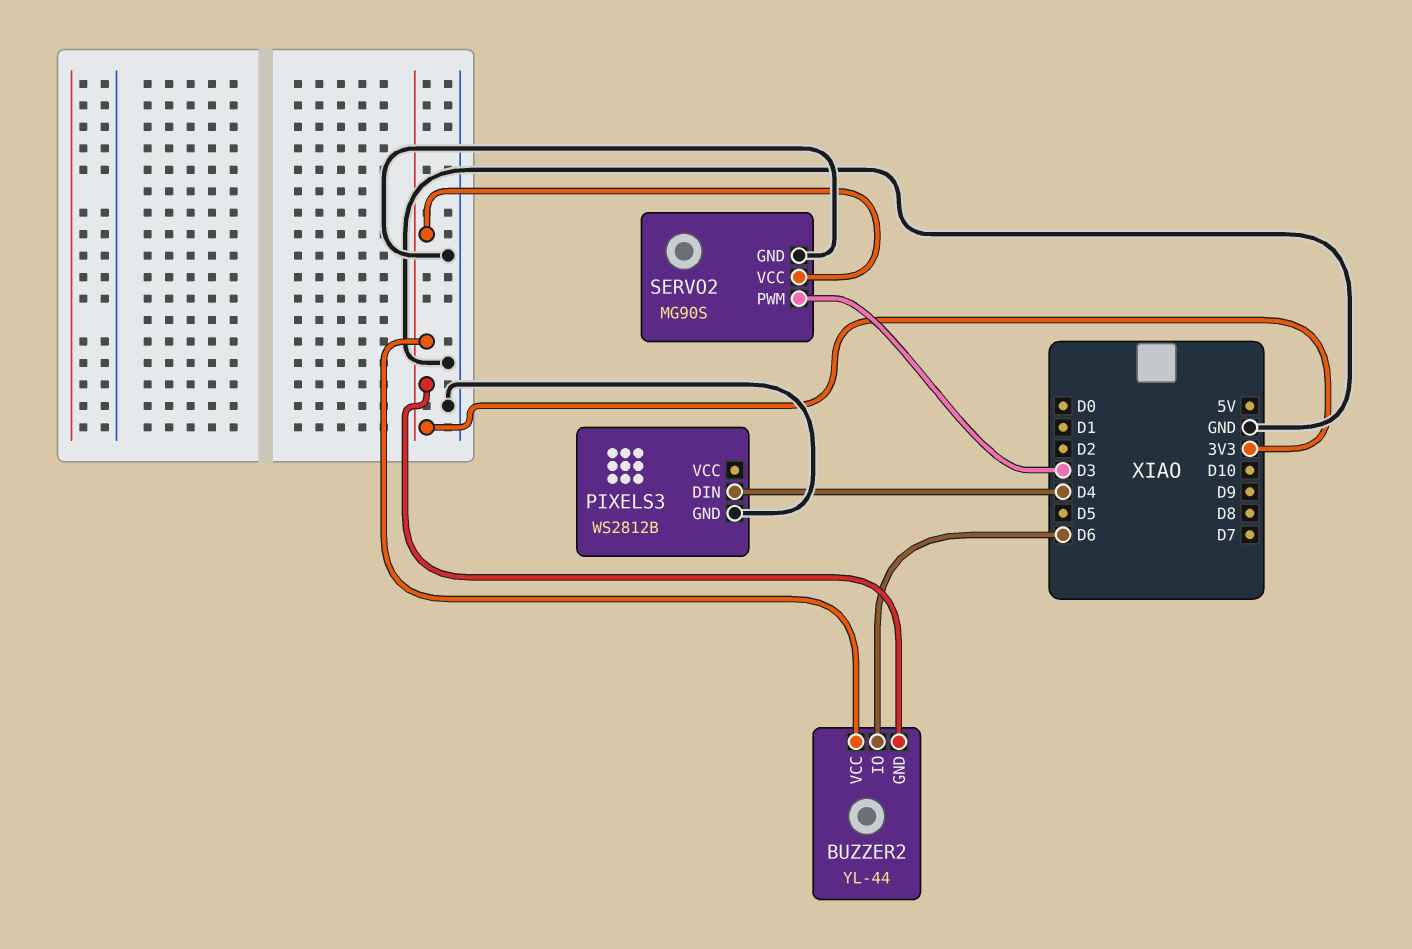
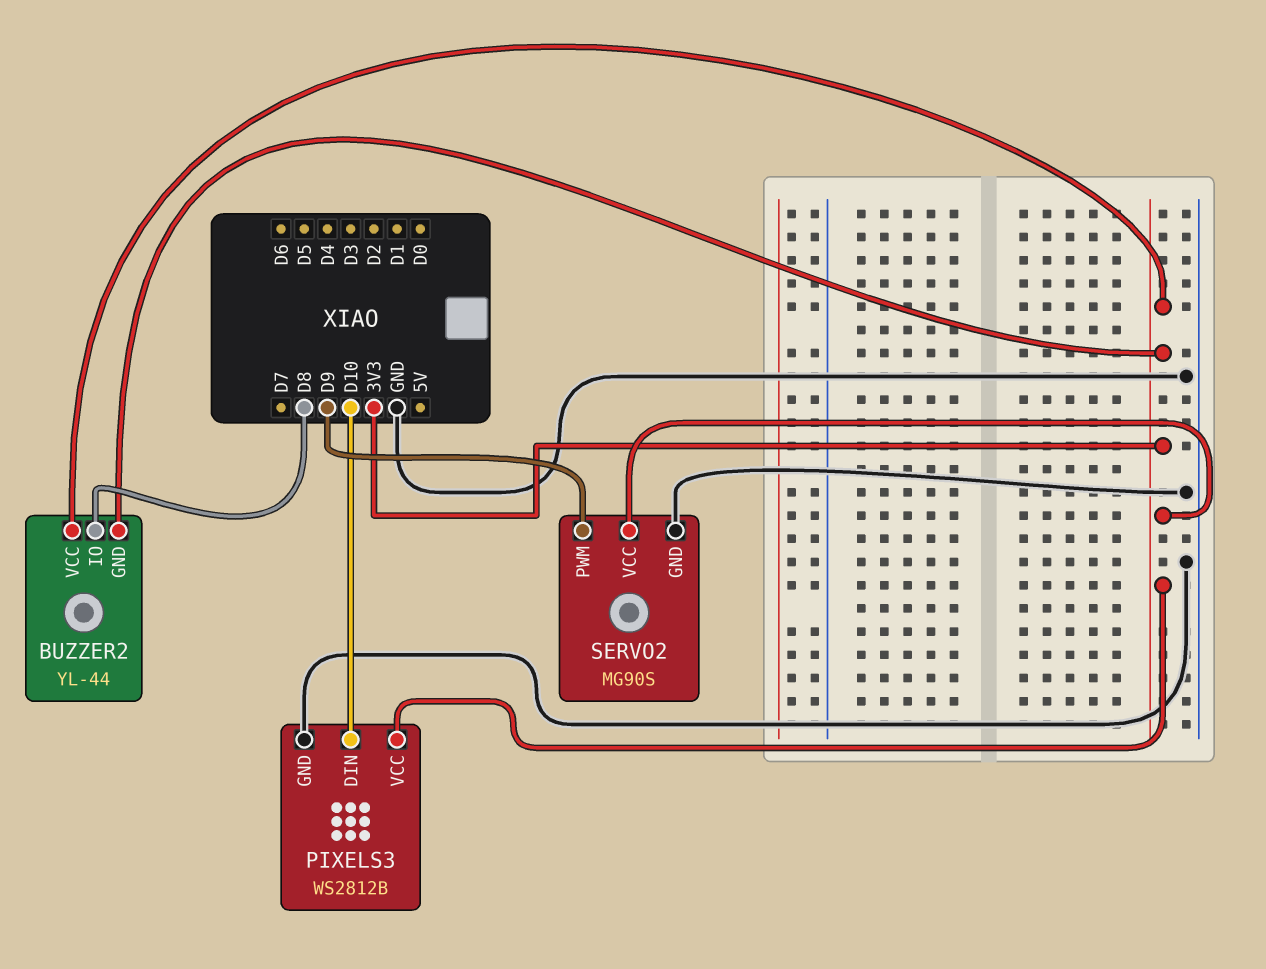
BUZZER2 pin IO: D6 -> D8
PIXELS3 pin DIN: D4 -> D10
PIXELS3 pin VCC: none -> 3V3
SERVO2 pin PWM: D3 -> D9

